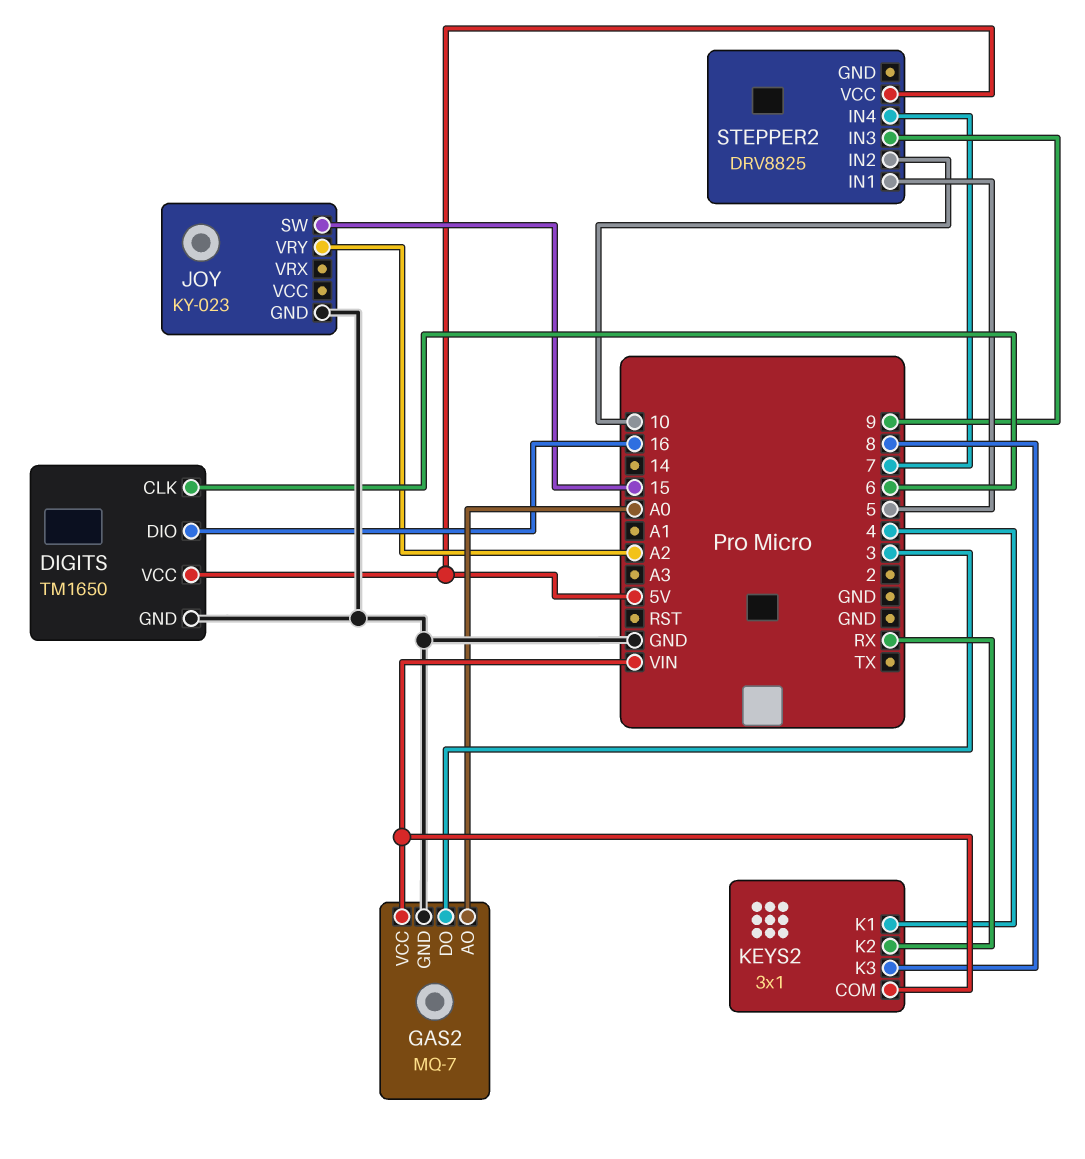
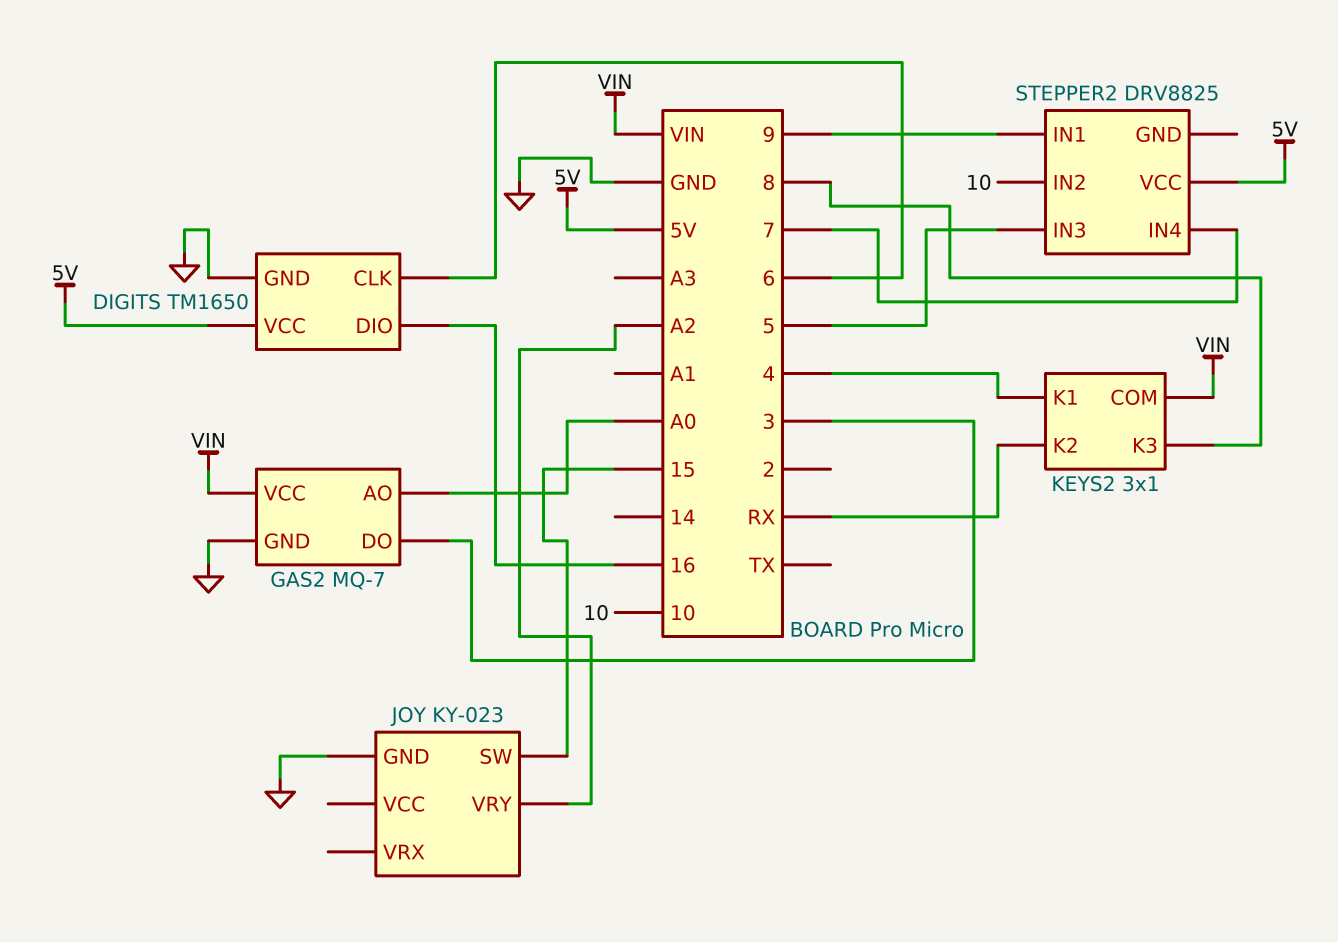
STEPPER2 pin IN1: 5 -> 9
STEPPER2 pin IN3: 9 -> 5

